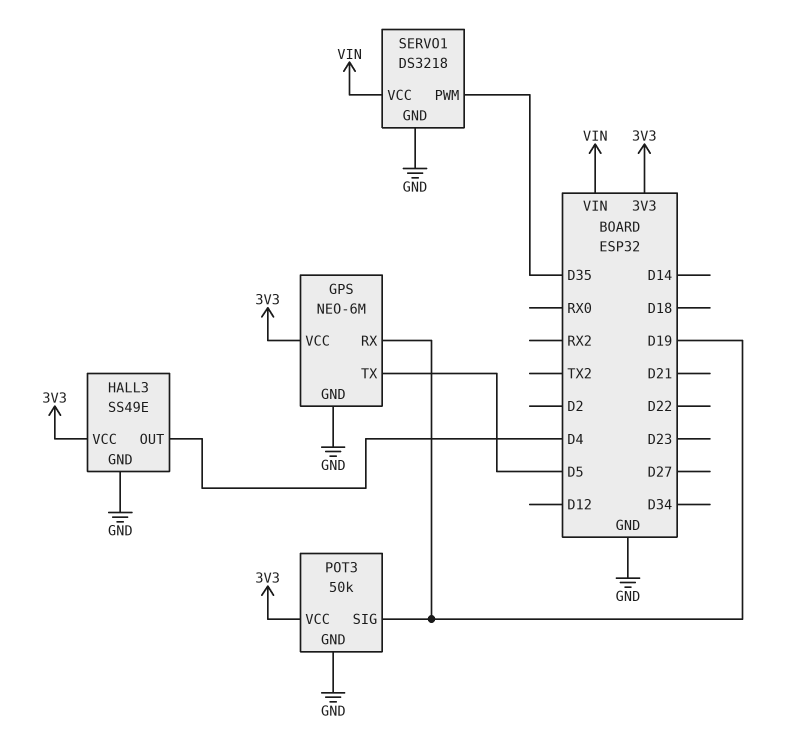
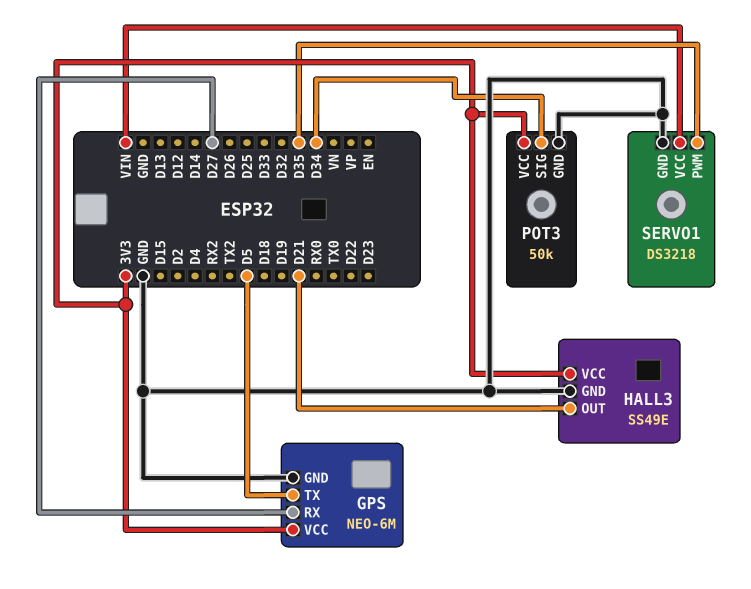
GPS pin RX: D19 -> D27
HALL3 pin OUT: D4 -> D21
POT3 pin SIG: D19 -> D34

